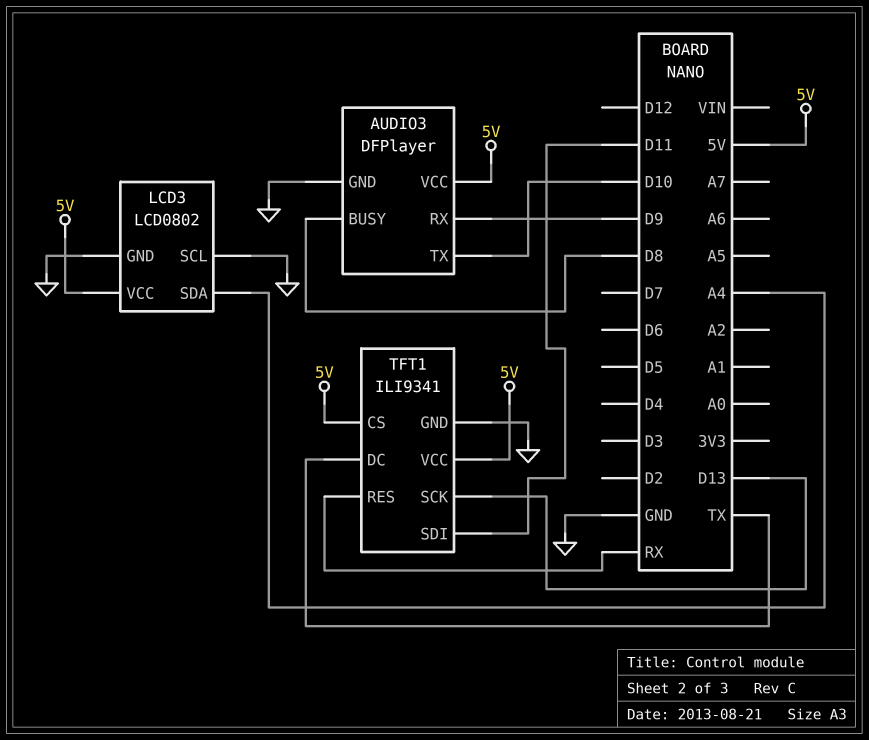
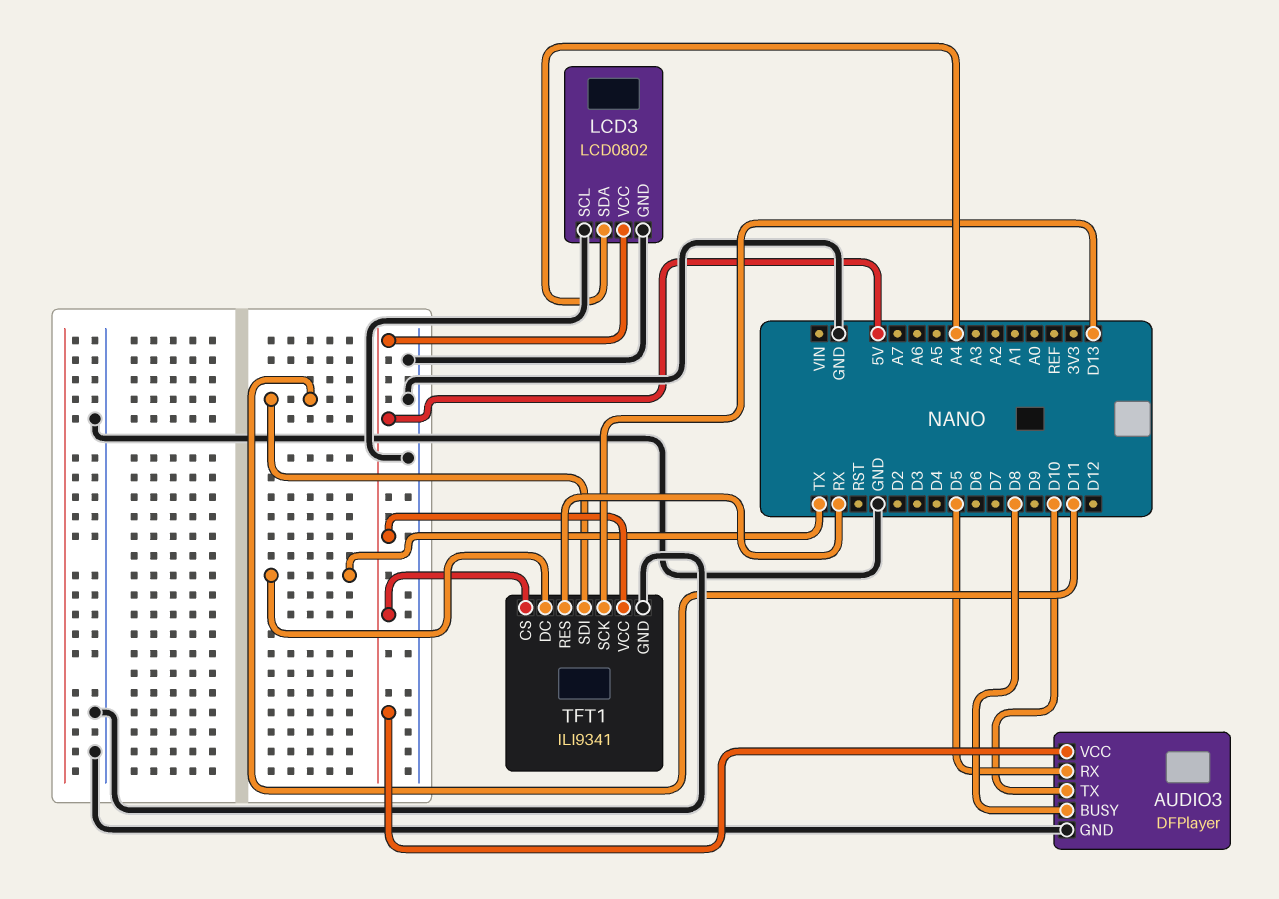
AUDIO3 pin RX: D9 -> D5

